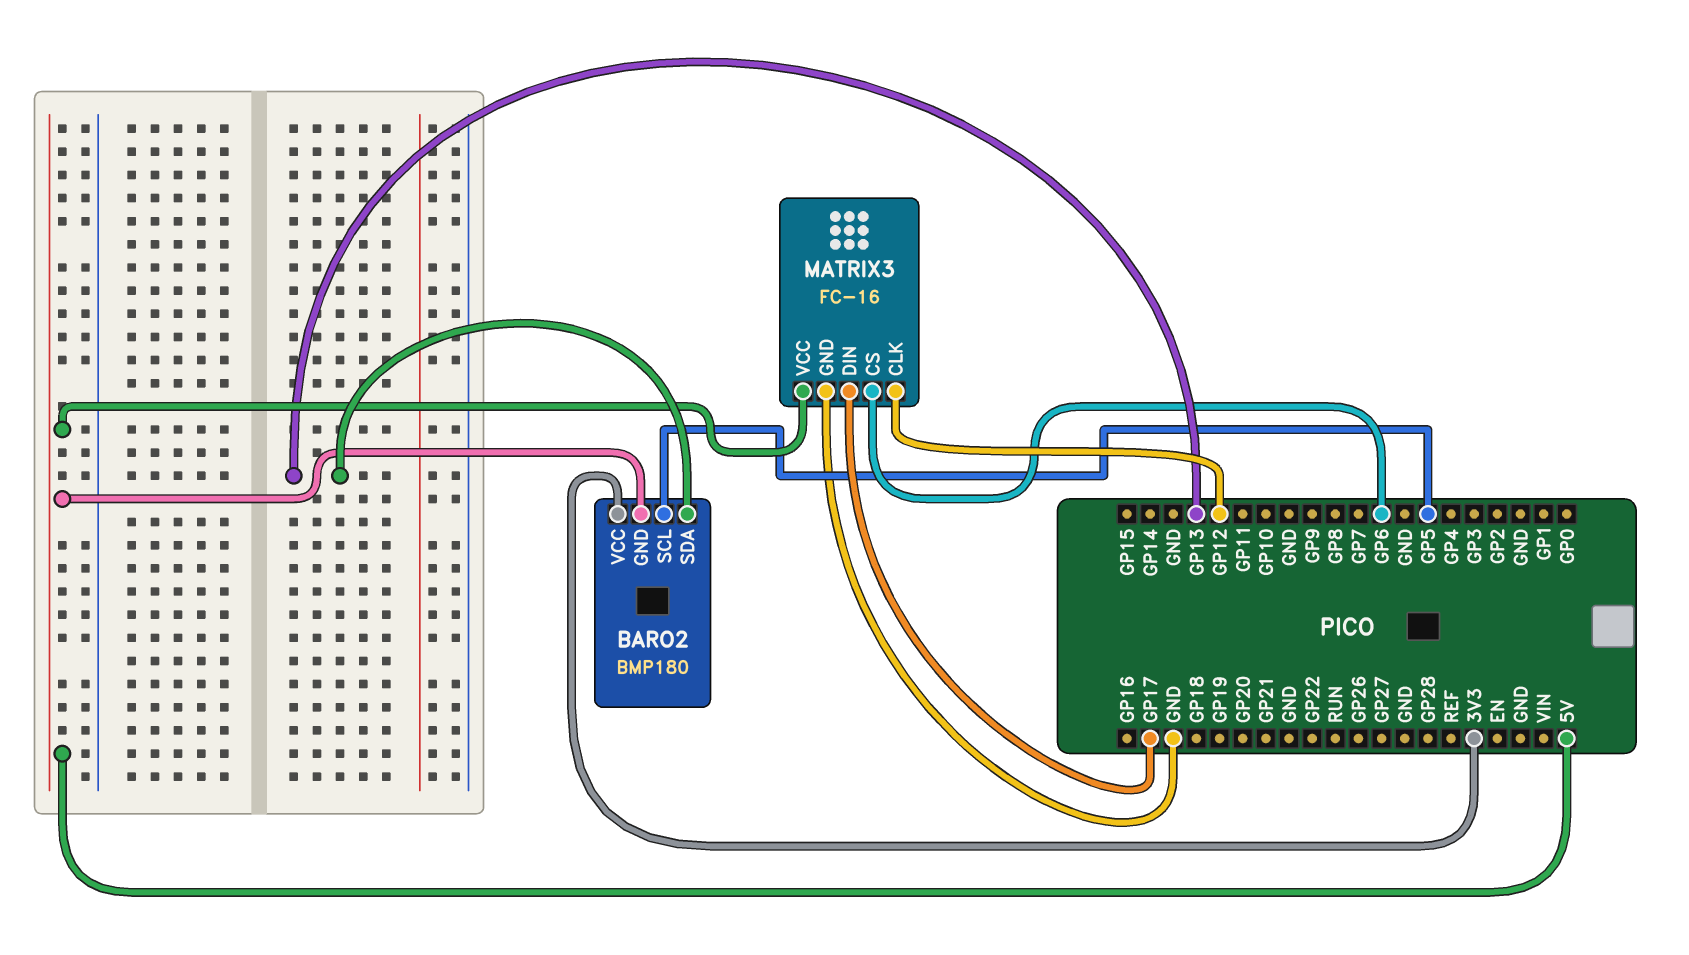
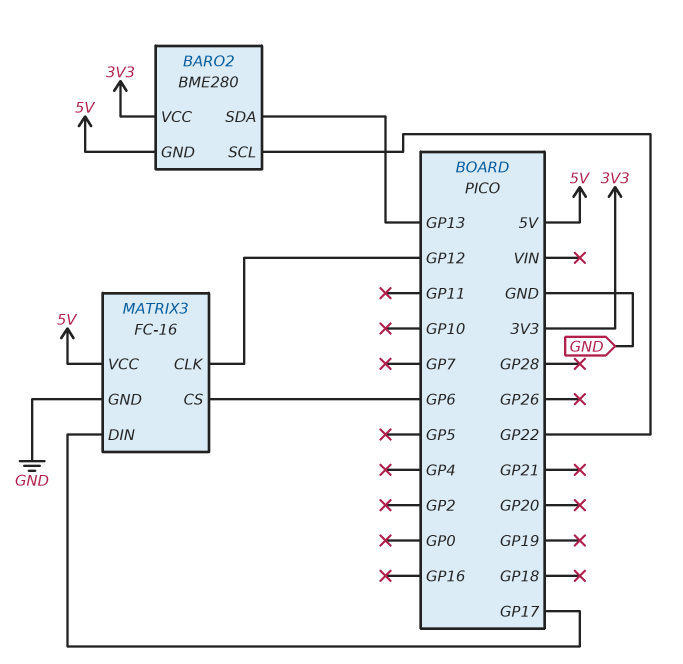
BARO2: BMP180 -> BME280
BARO2 pin SCL: GP5 -> GP22

